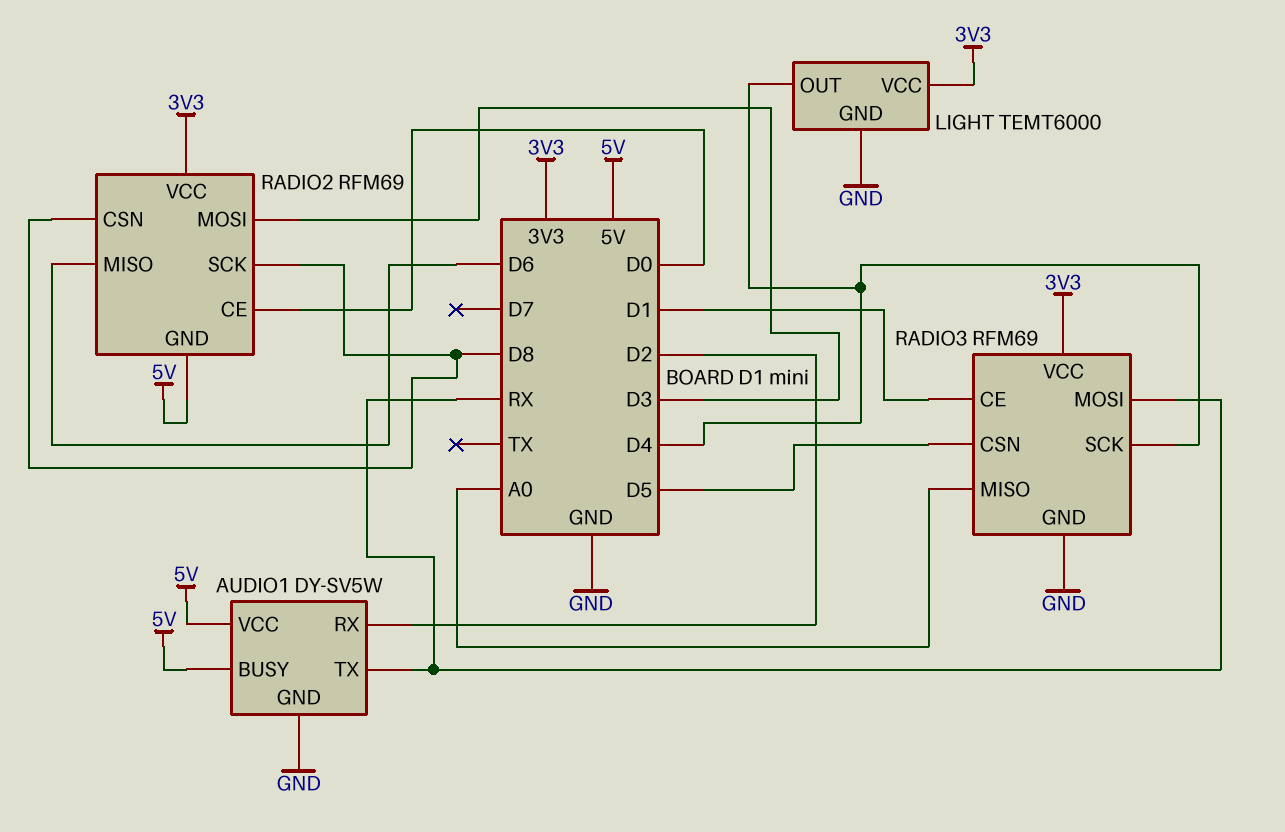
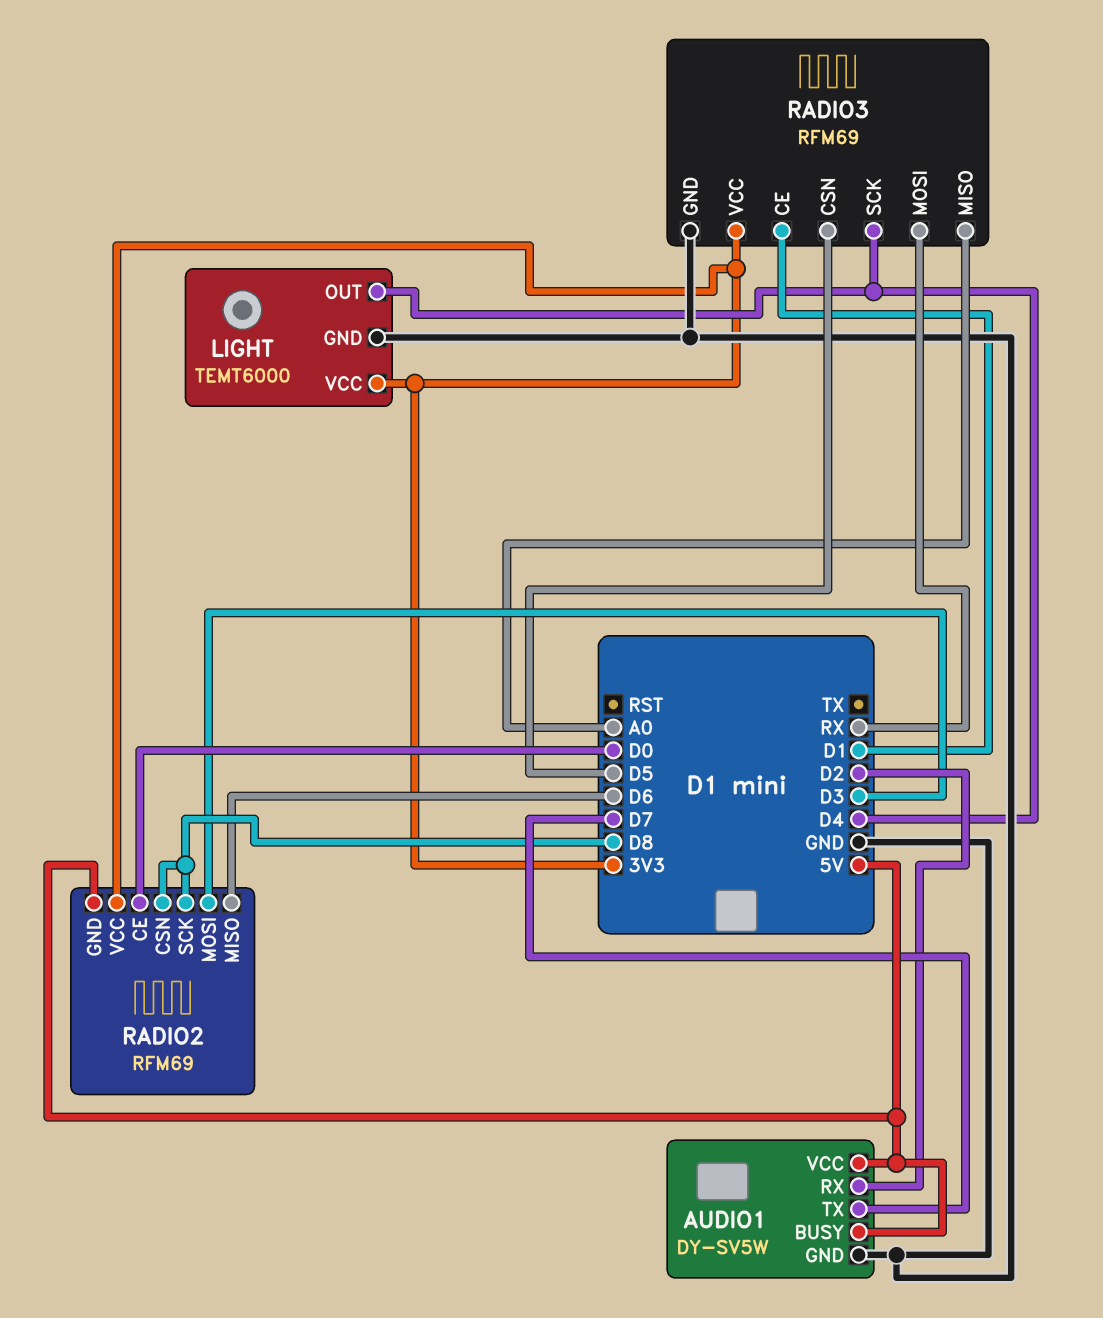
AUDIO1 pin TX: RX -> D7

